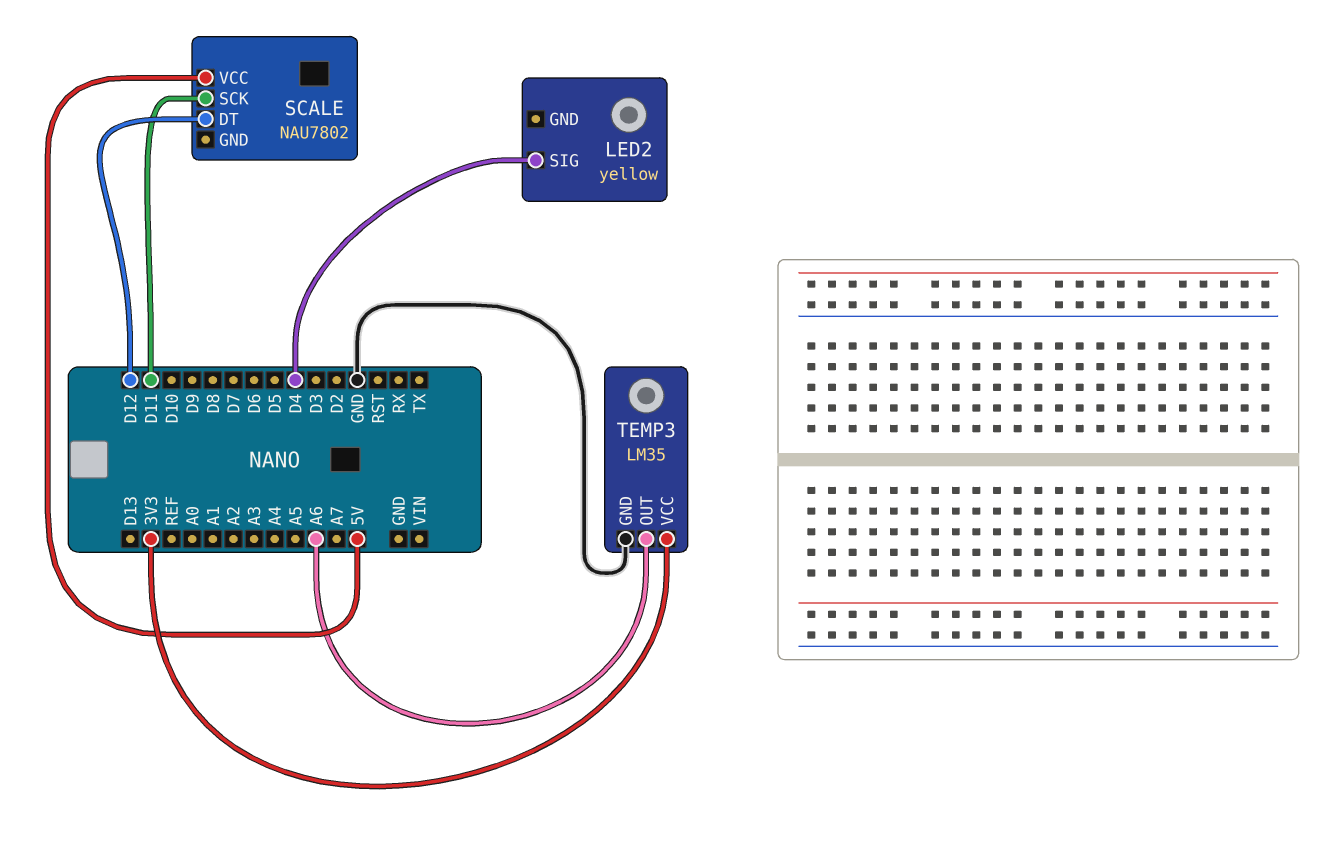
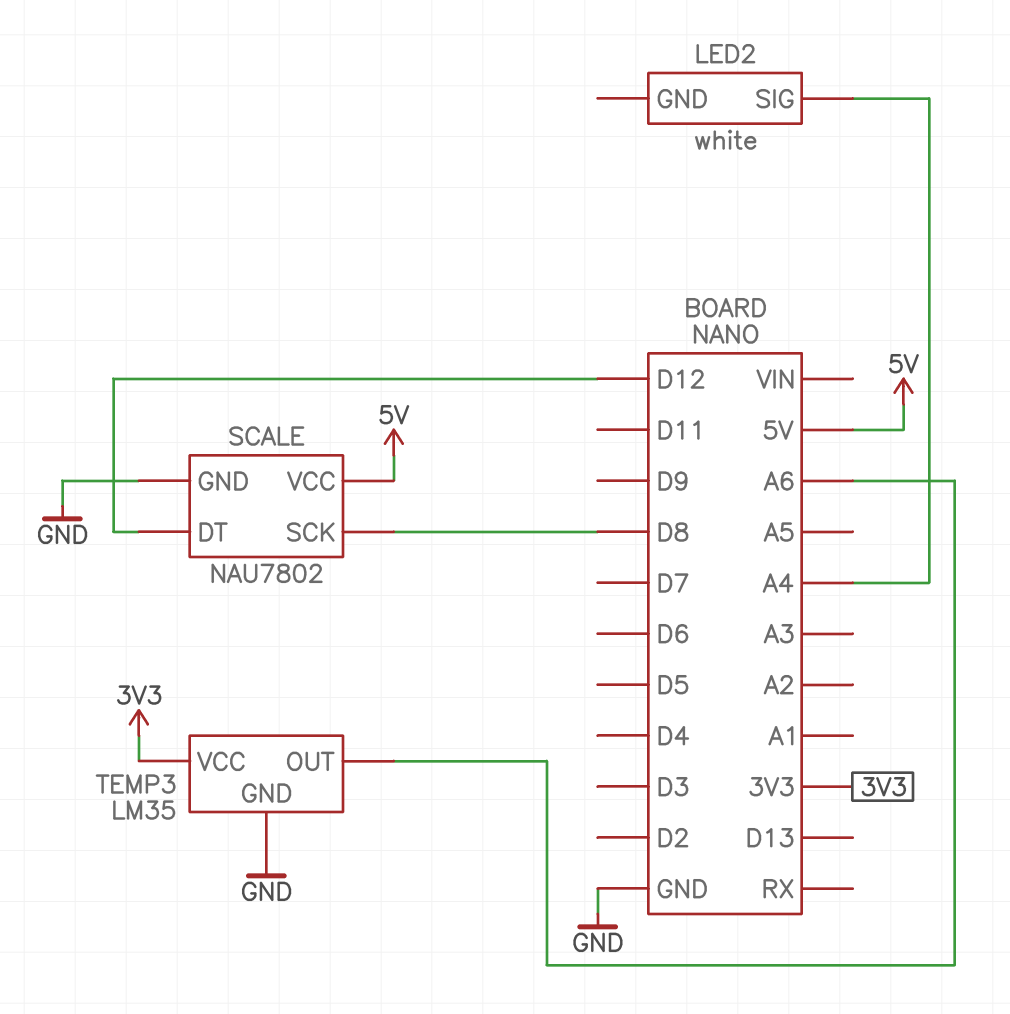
LED2: yellow -> white
LED2 pin SIG: D4 -> A4
SCALE pin GND: none -> GND
SCALE pin SCK: D11 -> D8

